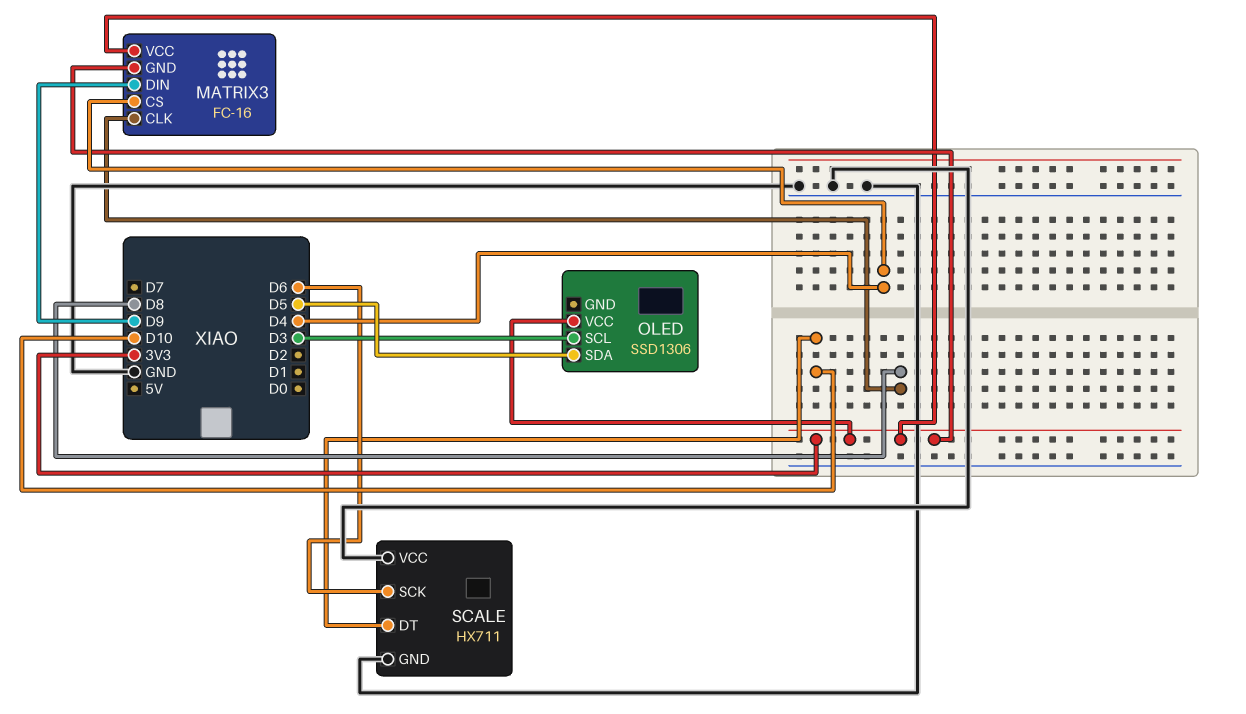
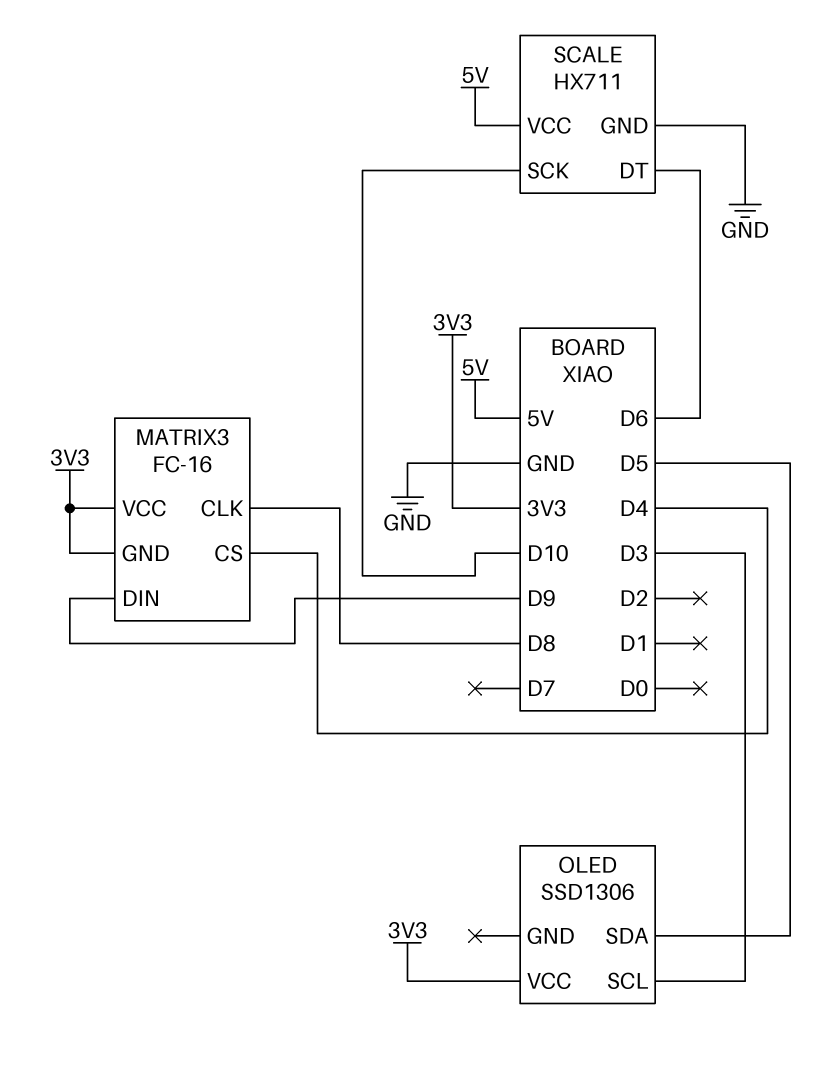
SCALE pin DT: D10 -> D6
SCALE pin SCK: D6 -> D10
SCALE pin VCC: GND -> 5V

